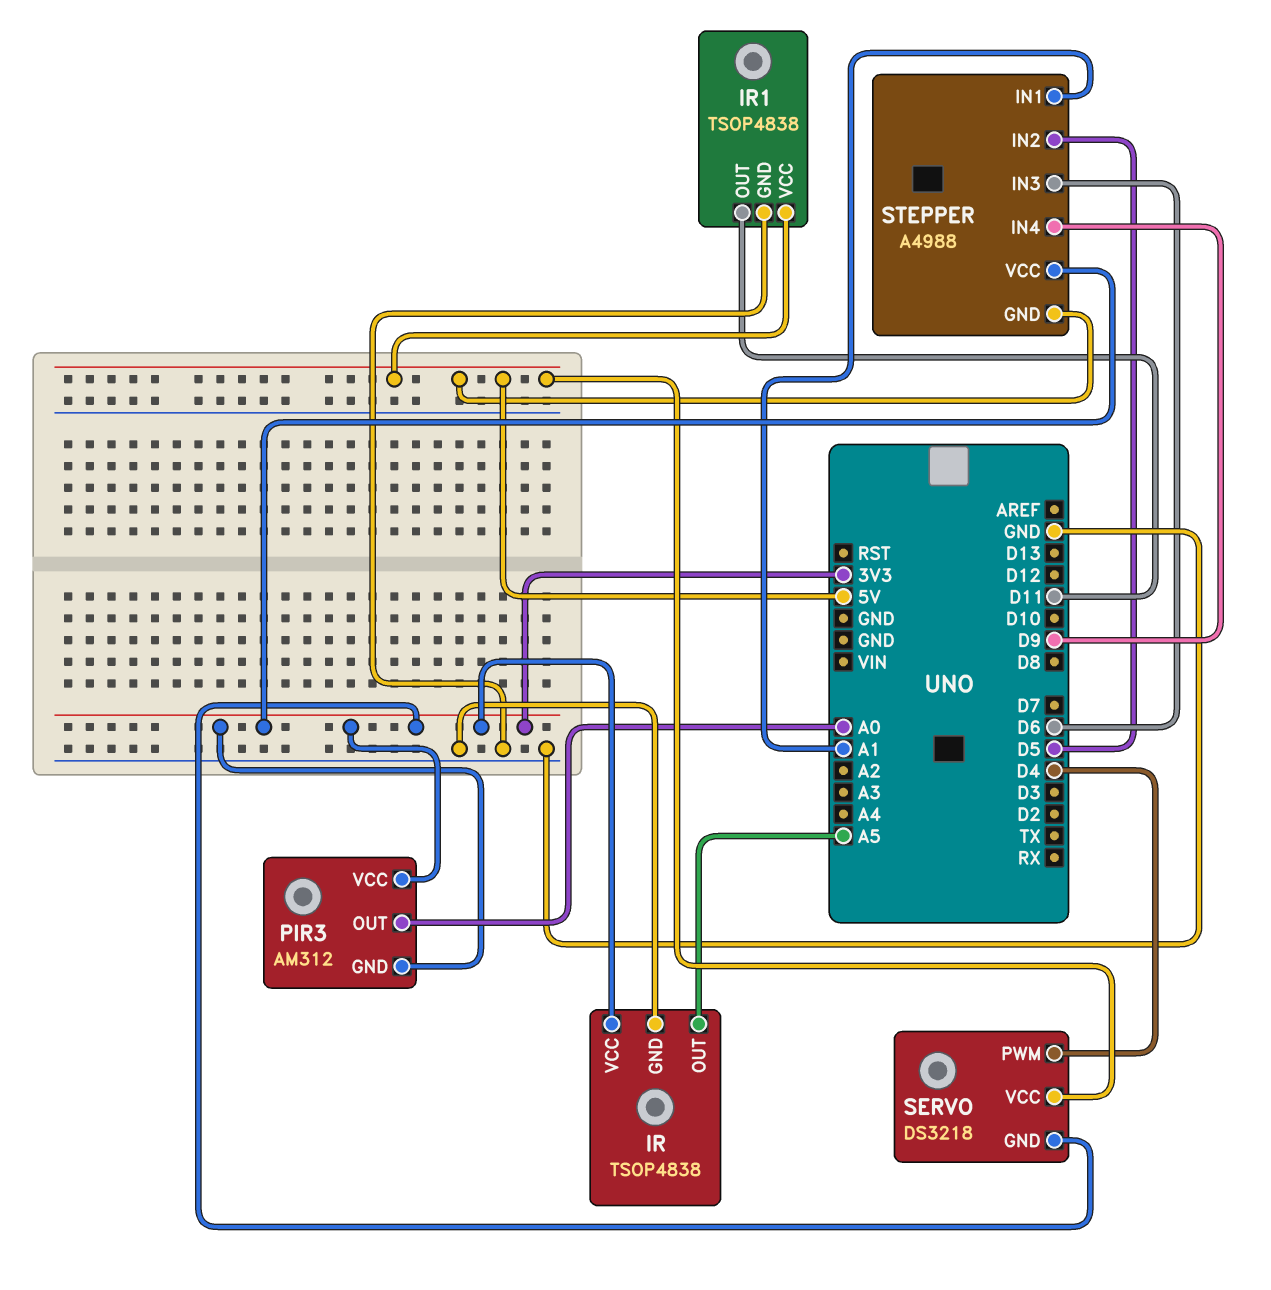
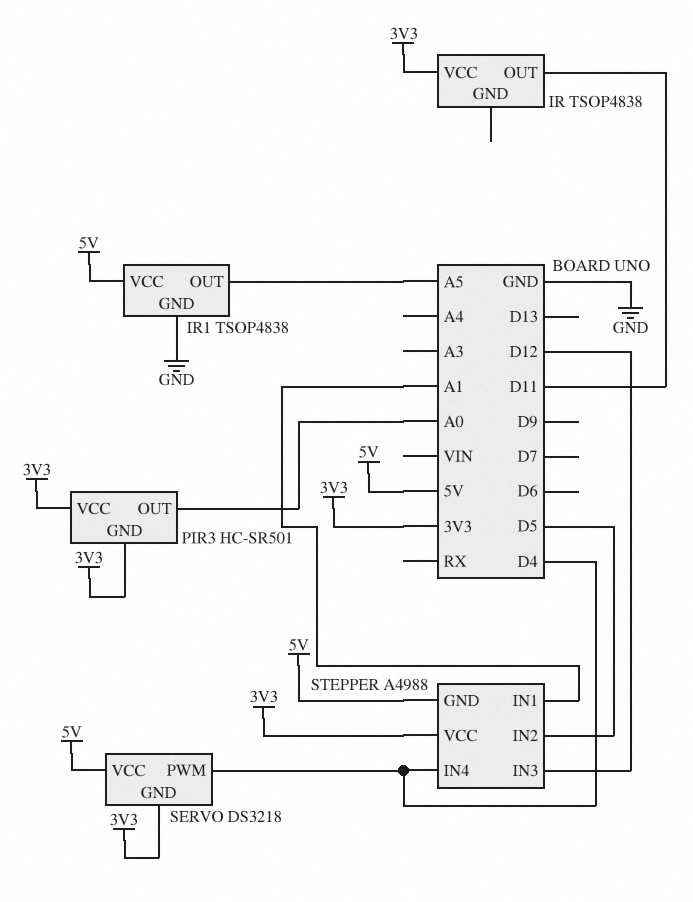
IR pin GND: GND -> none
IR pin OUT: A5 -> D11
IR1 pin OUT: D11 -> A5
PIR3: AM312 -> HC-SR501
STEPPER pin IN3: D6 -> D12
STEPPER pin IN4: D9 -> D4

